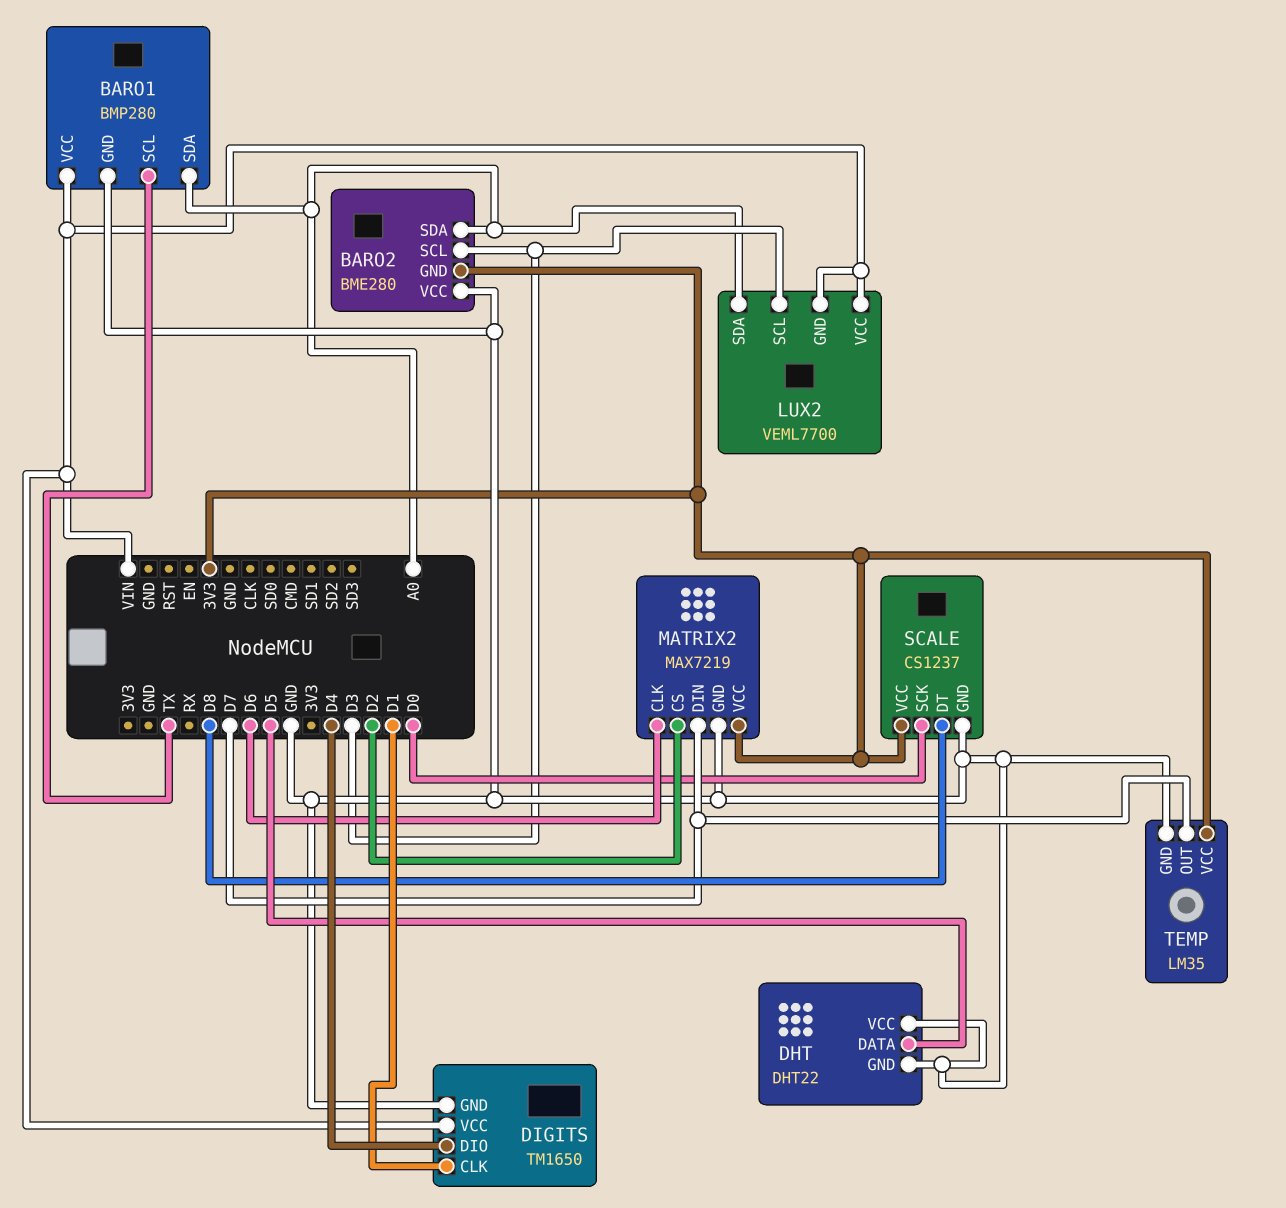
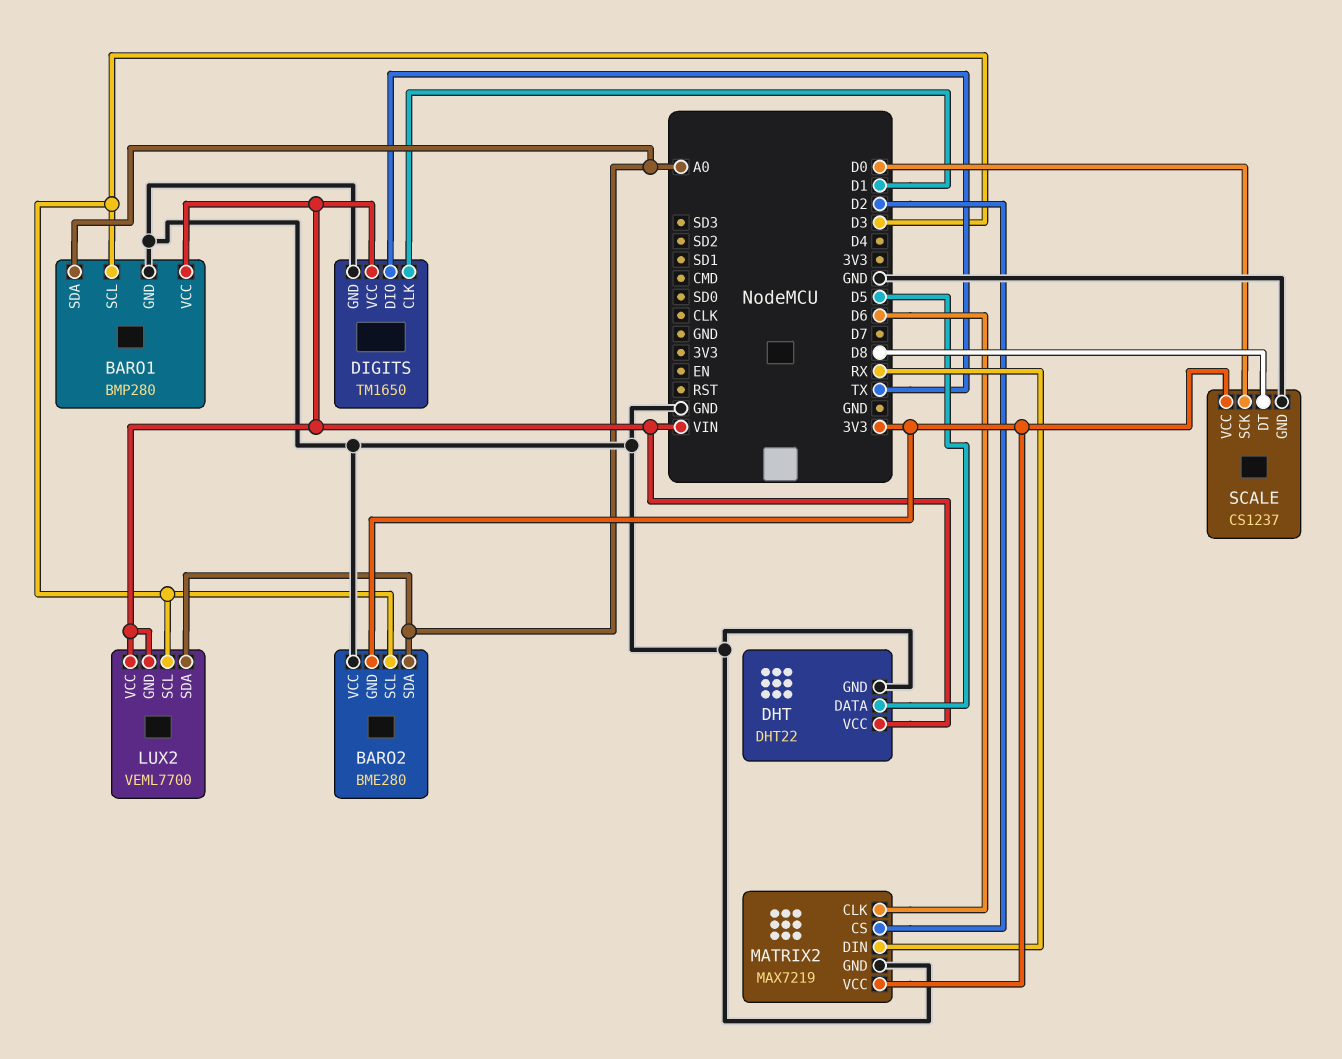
BARO1 pin SCL: TX -> D3
DHT pin VCC: GND -> VIN
DIGITS pin DIO: D4 -> TX
MATRIX2 pin DIN: D7 -> RX
TEMP: LM35 -> none
TEMP pin GND: GND -> none
TEMP pin OUT: D7 -> none
TEMP pin VCC: 3V3 -> none

